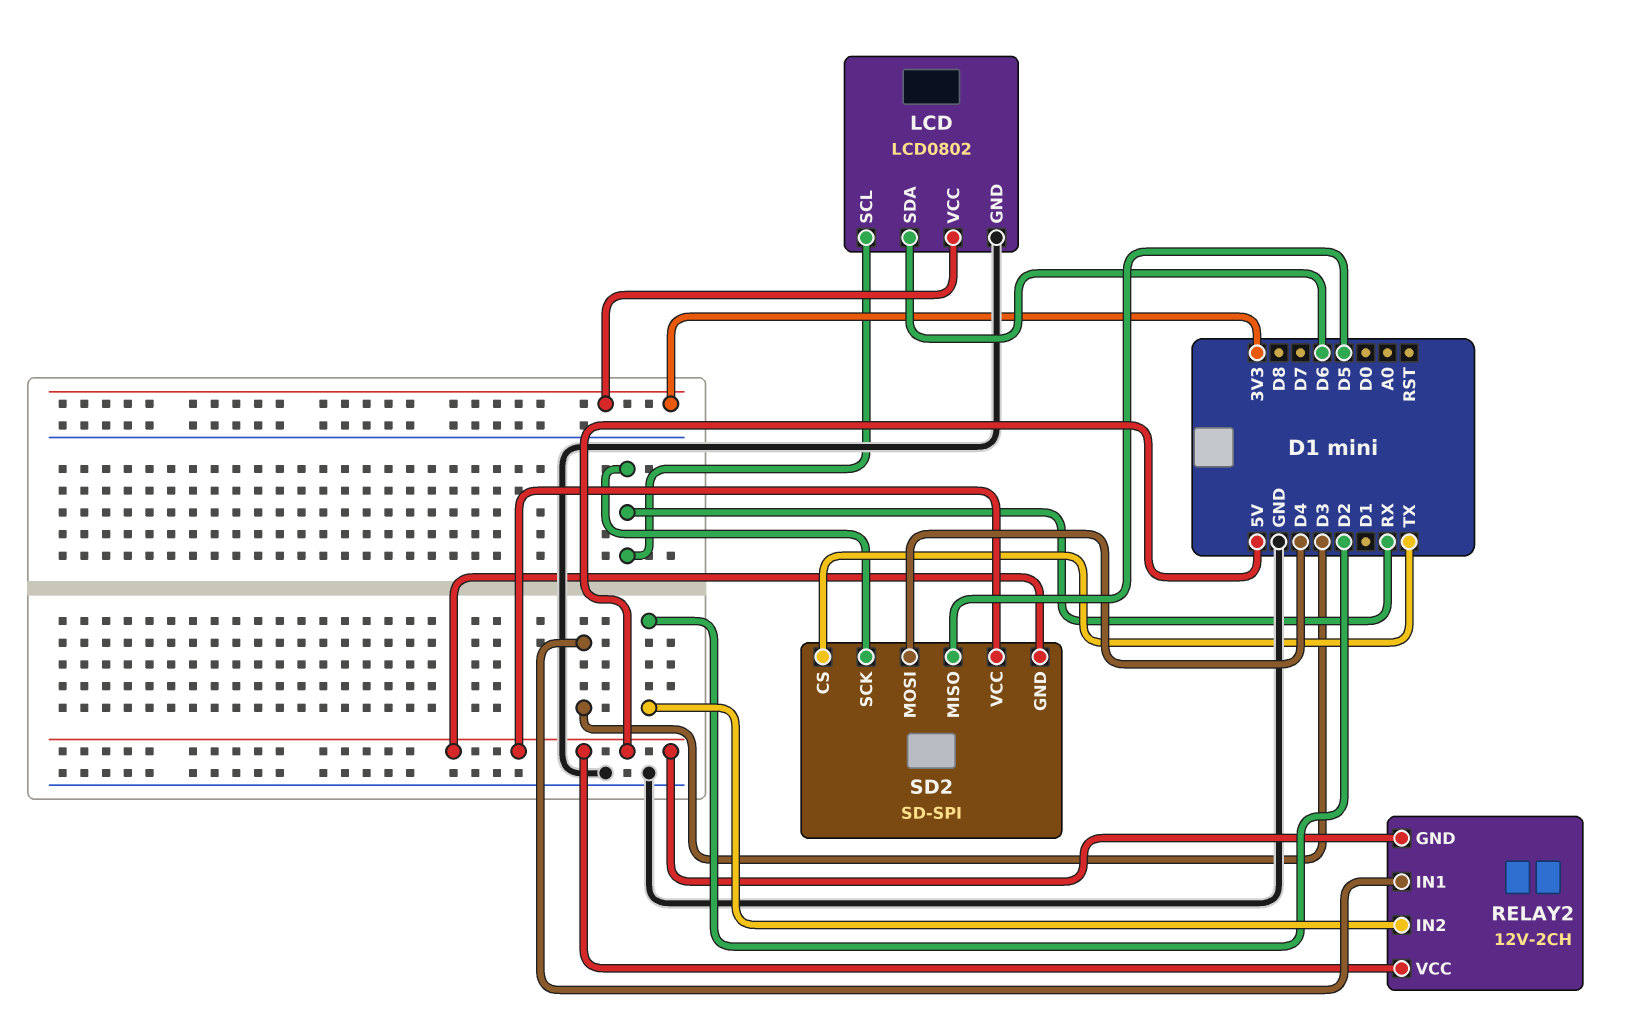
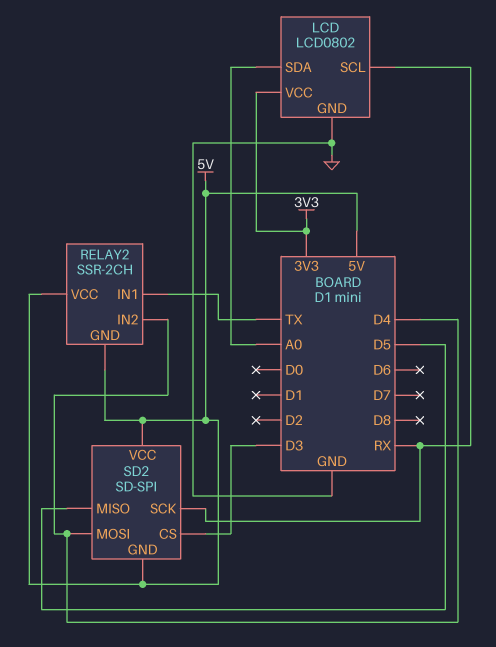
LCD pin SDA: D6 -> A0
RELAY2: 12V-2CH -> SSR-2CH
RELAY2 pin IN1: D3 -> TX
RELAY2 pin IN2: D2 -> D4
SD2 pin CS: TX -> D3

